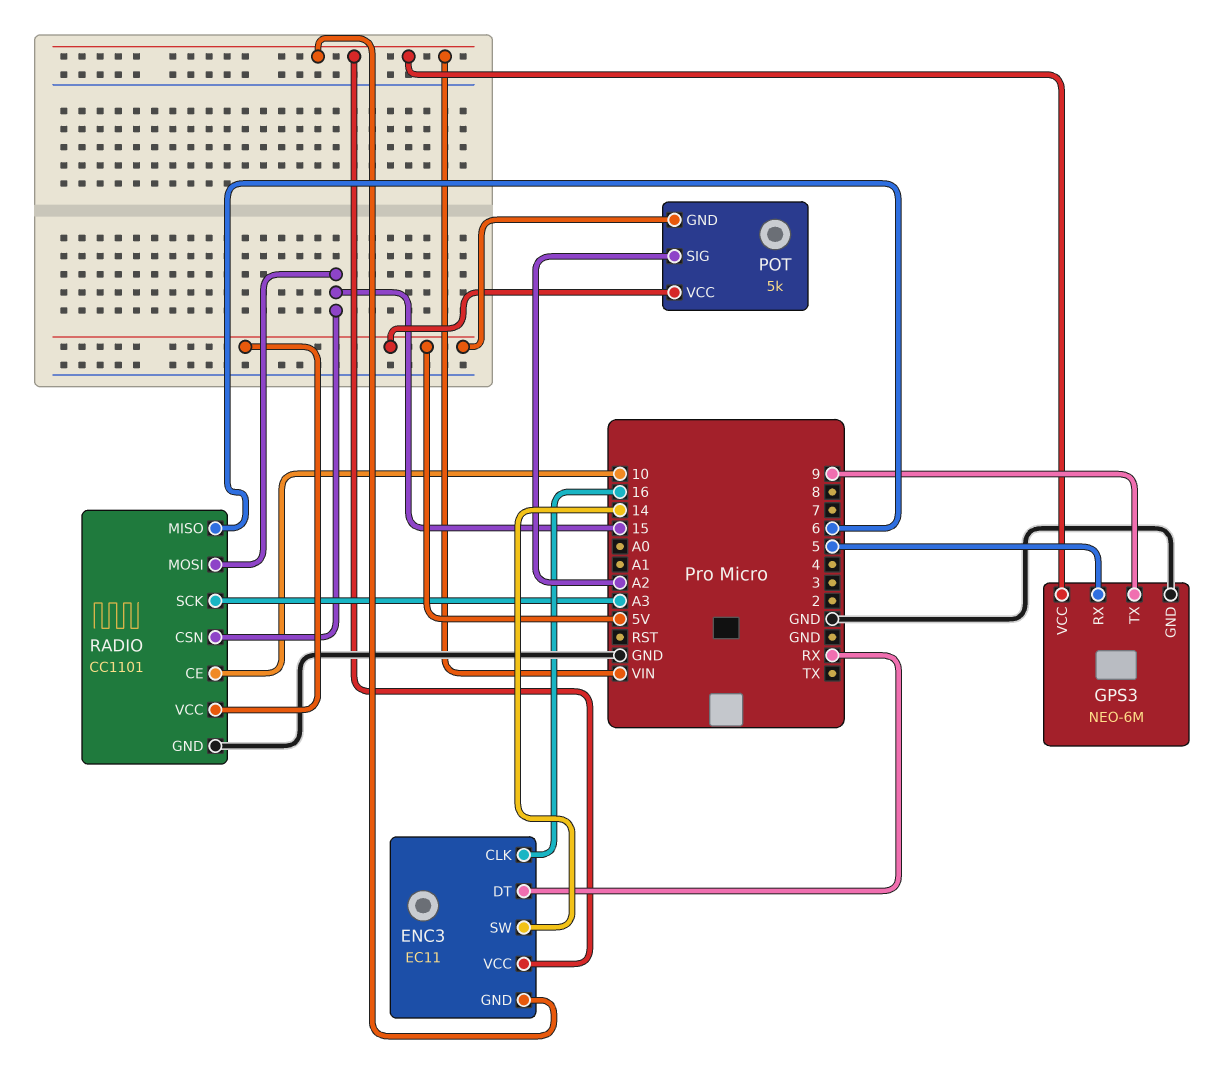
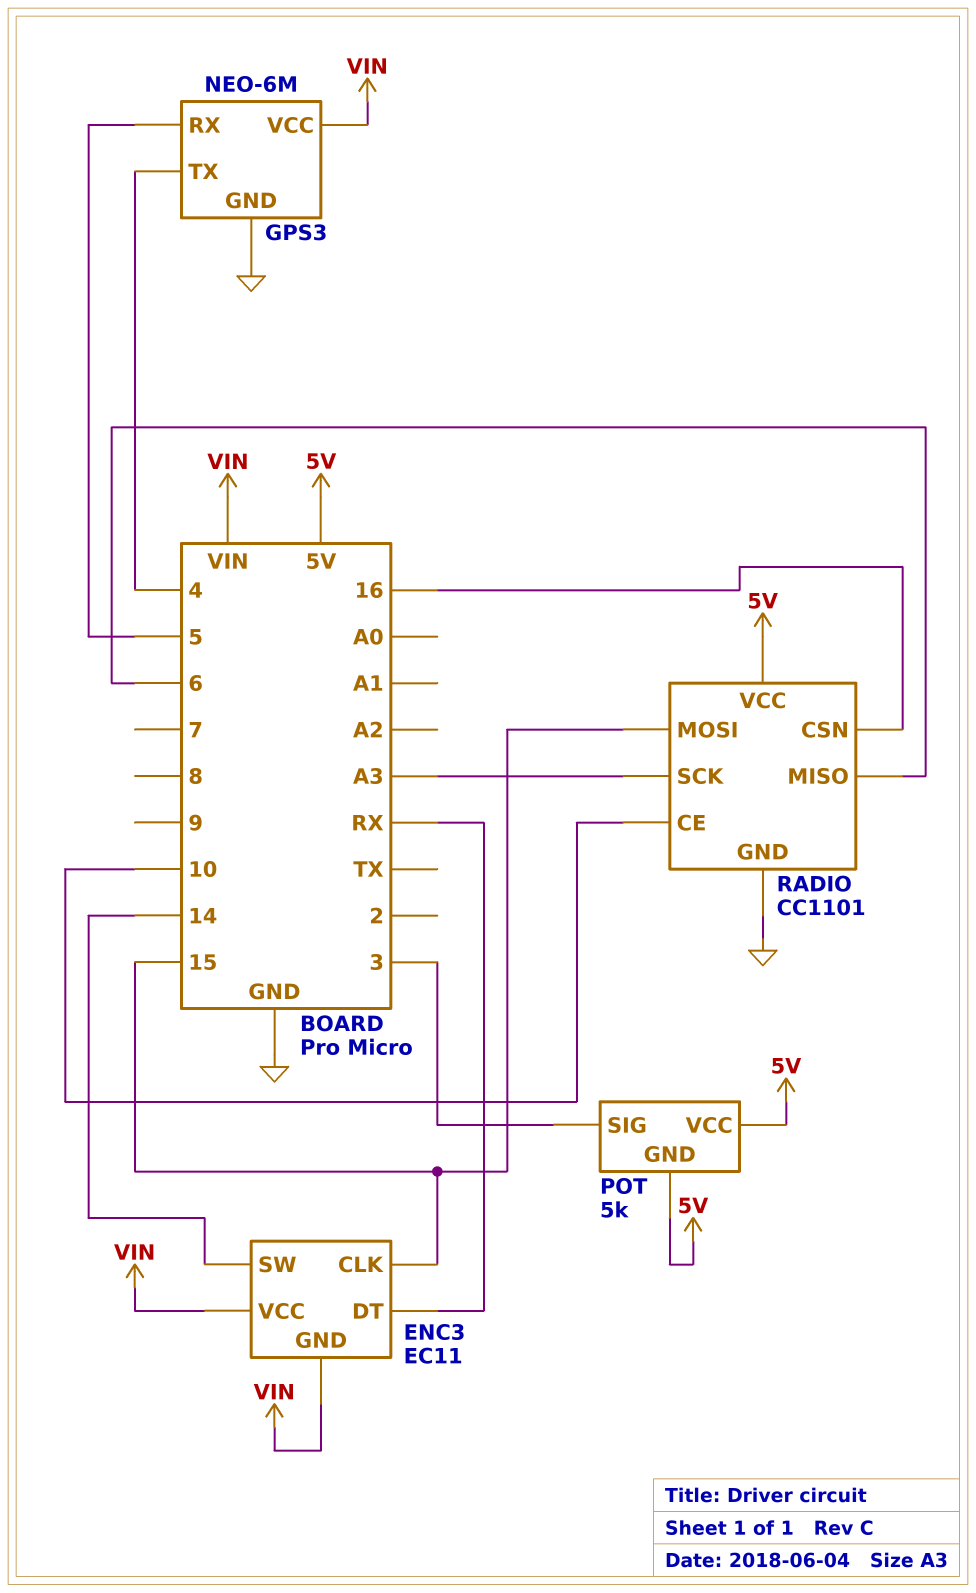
ENC3 pin CLK: 16 -> 15
GPS3 pin TX: 9 -> 4
POT pin SIG: A2 -> 3
RADIO pin CSN: 15 -> 16

